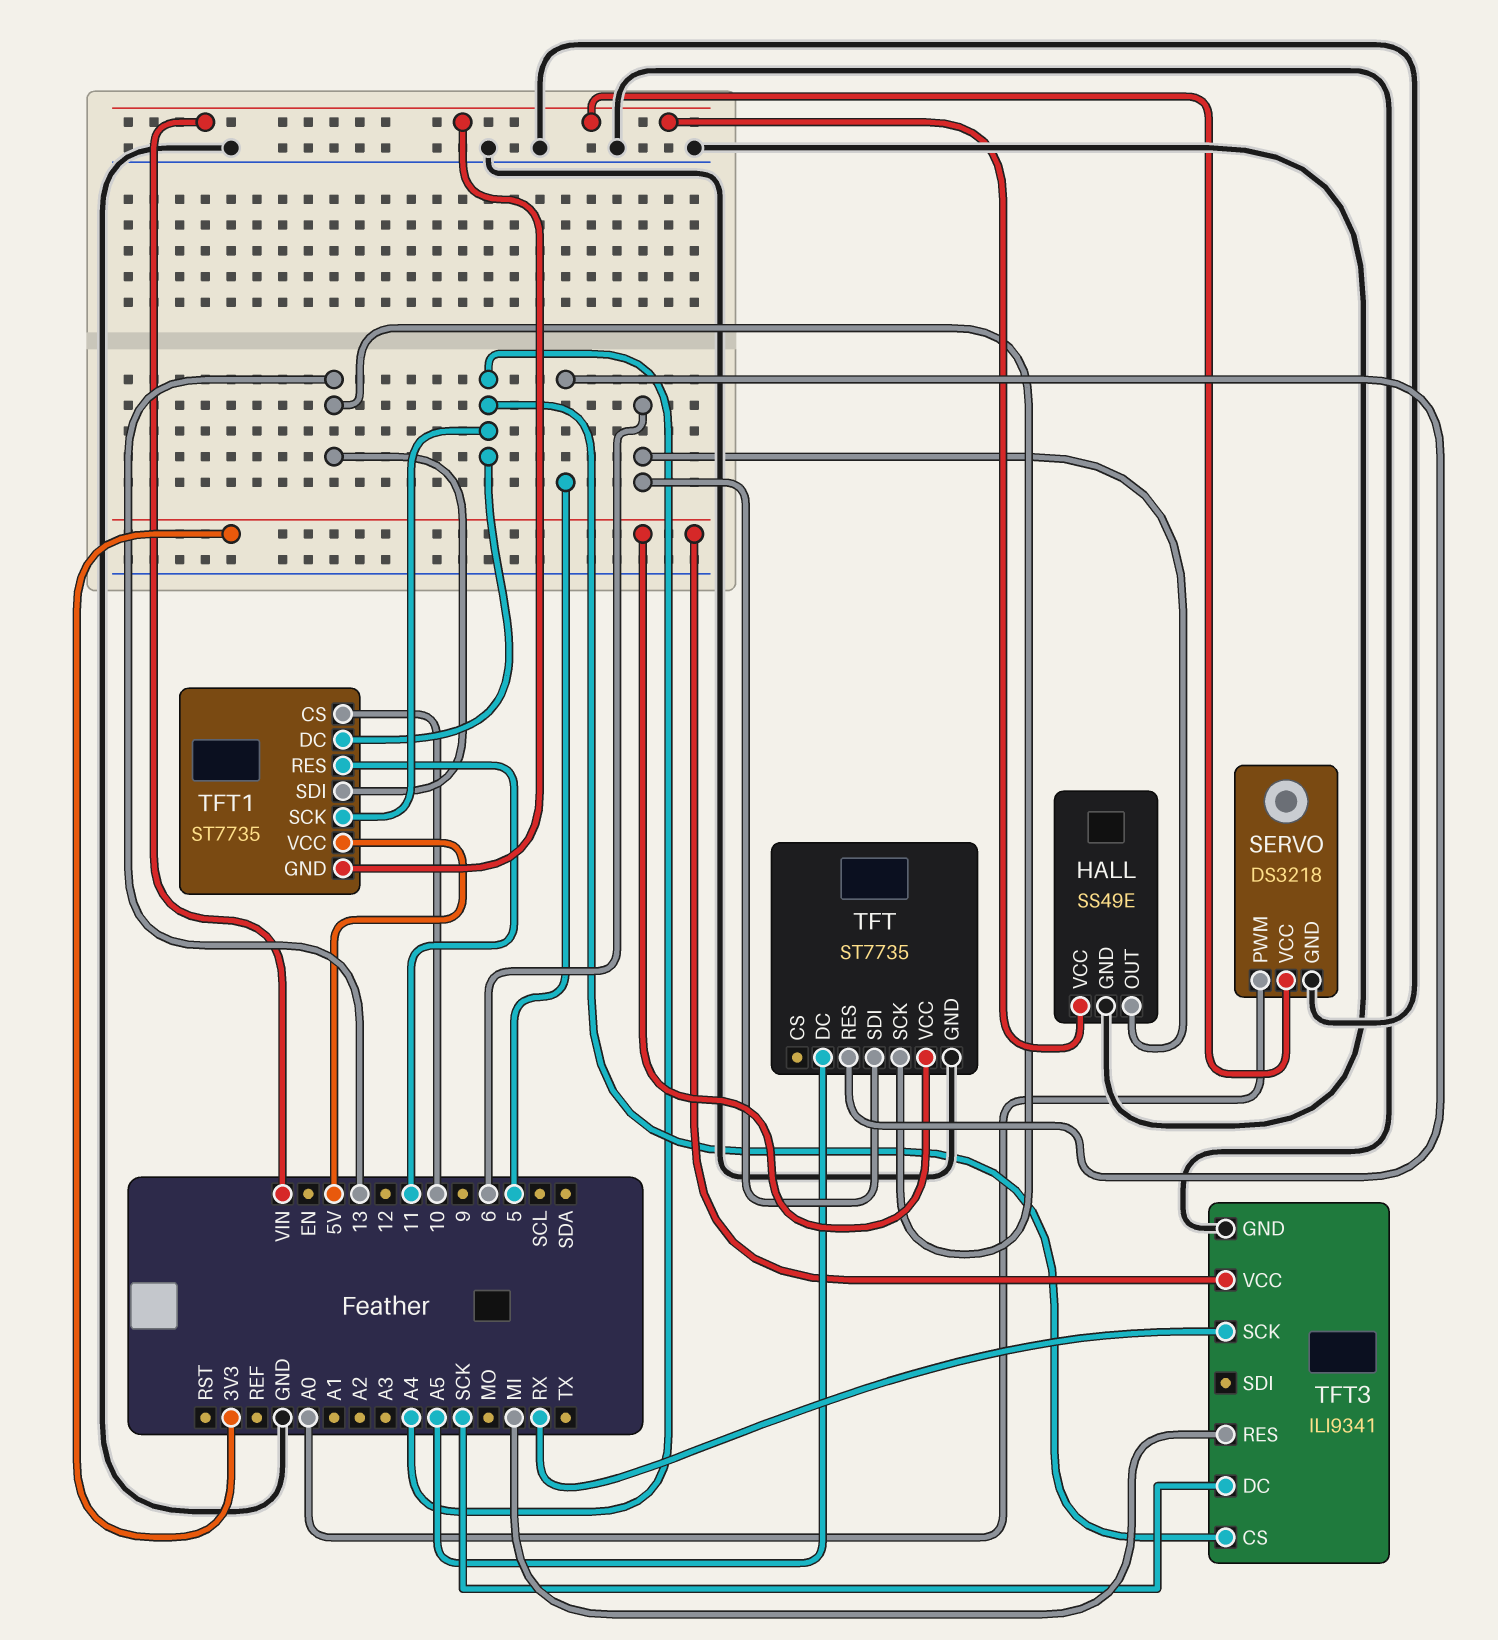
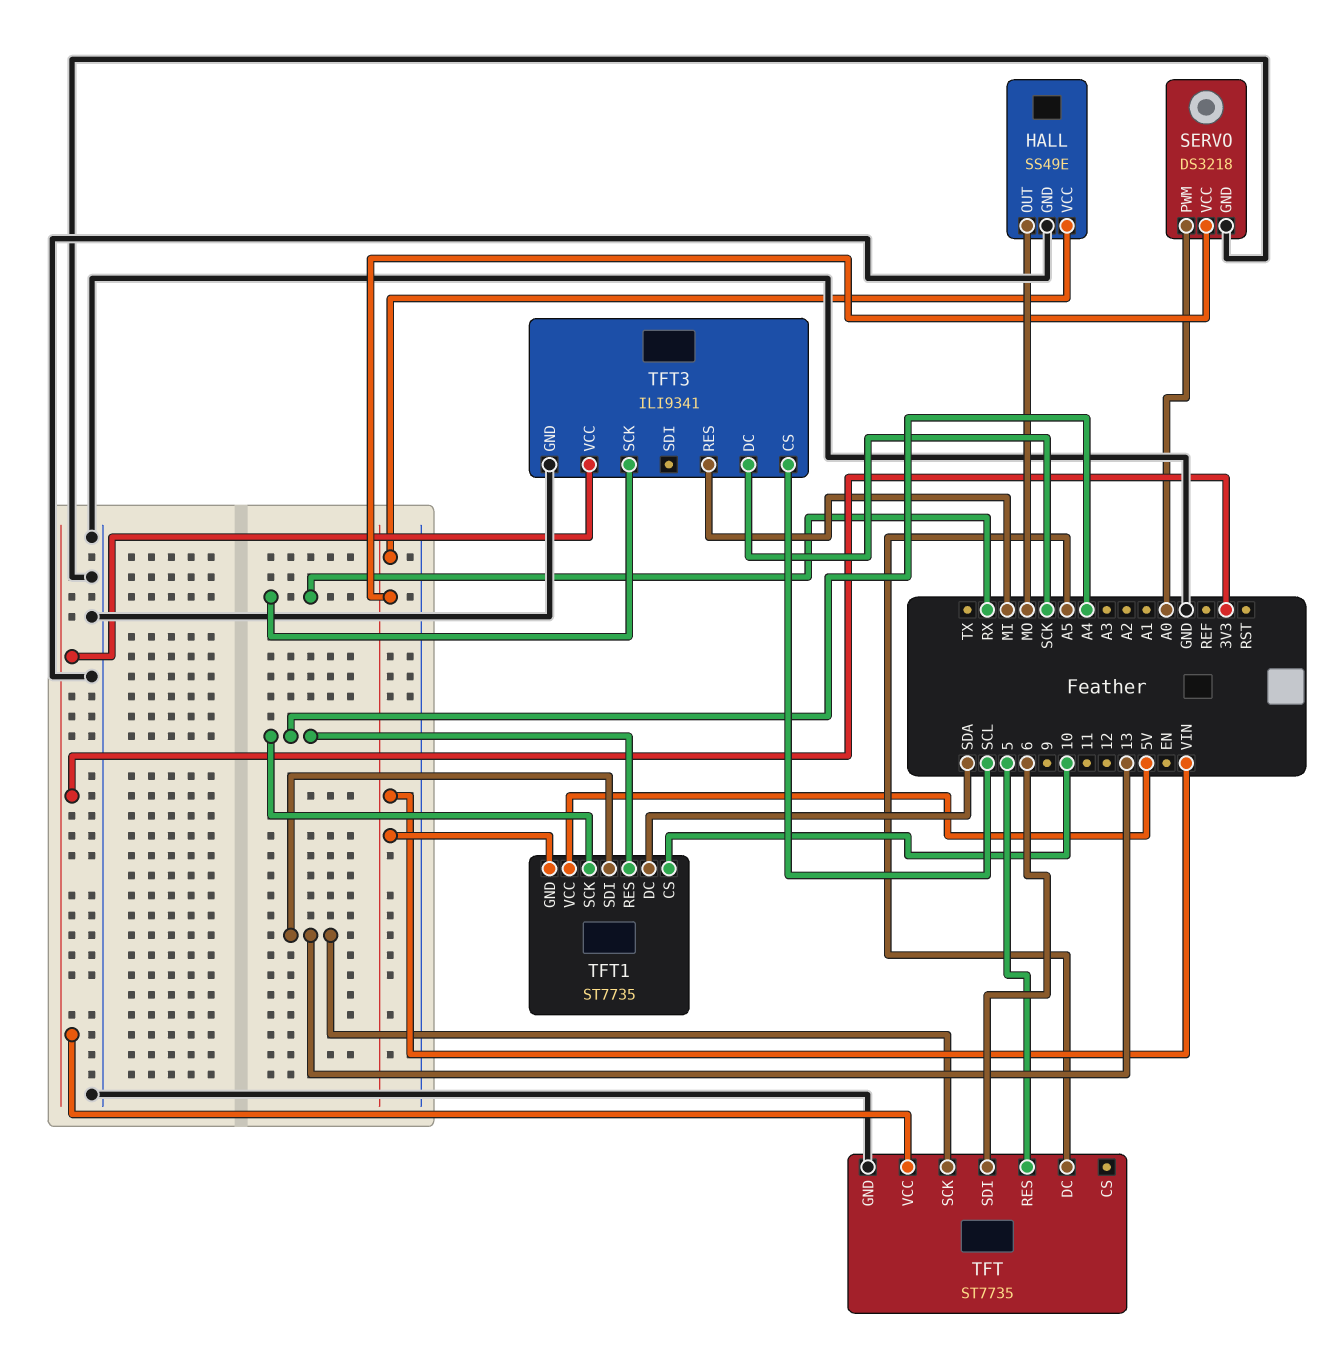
HALL pin OUT: 6 -> MO
TFT1 pin DC: A4 -> SDA
TFT1 pin RES: 11 -> A4
TFT3 pin CS: A4 -> SCL

